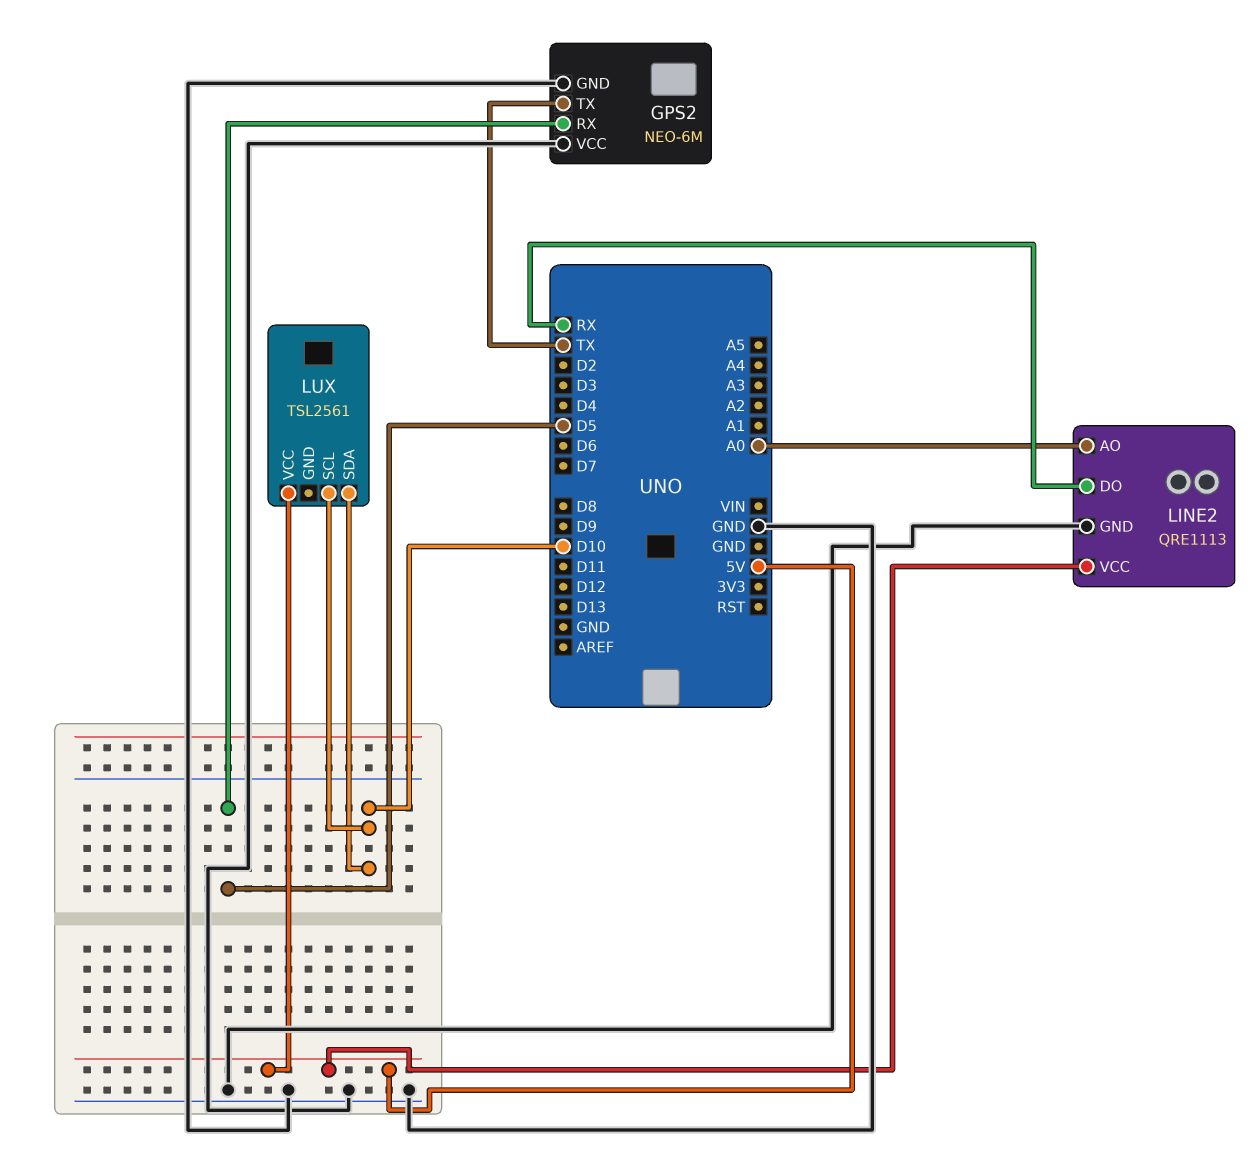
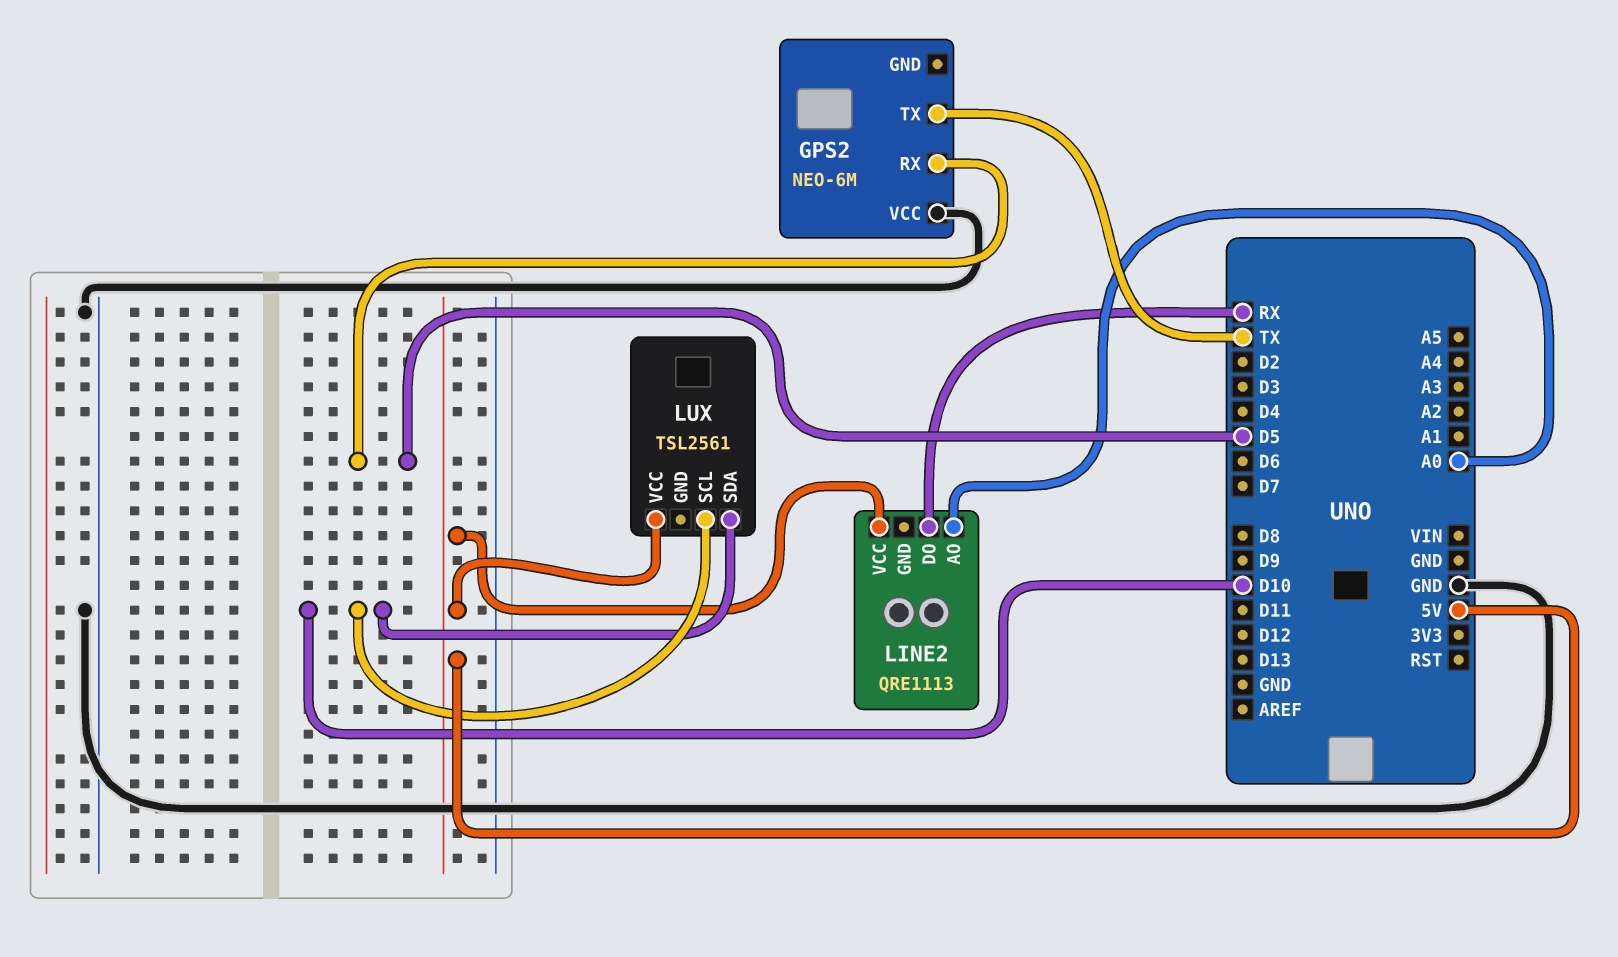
GPS2 pin GND: GND -> none
LINE2 pin GND: GND -> none

